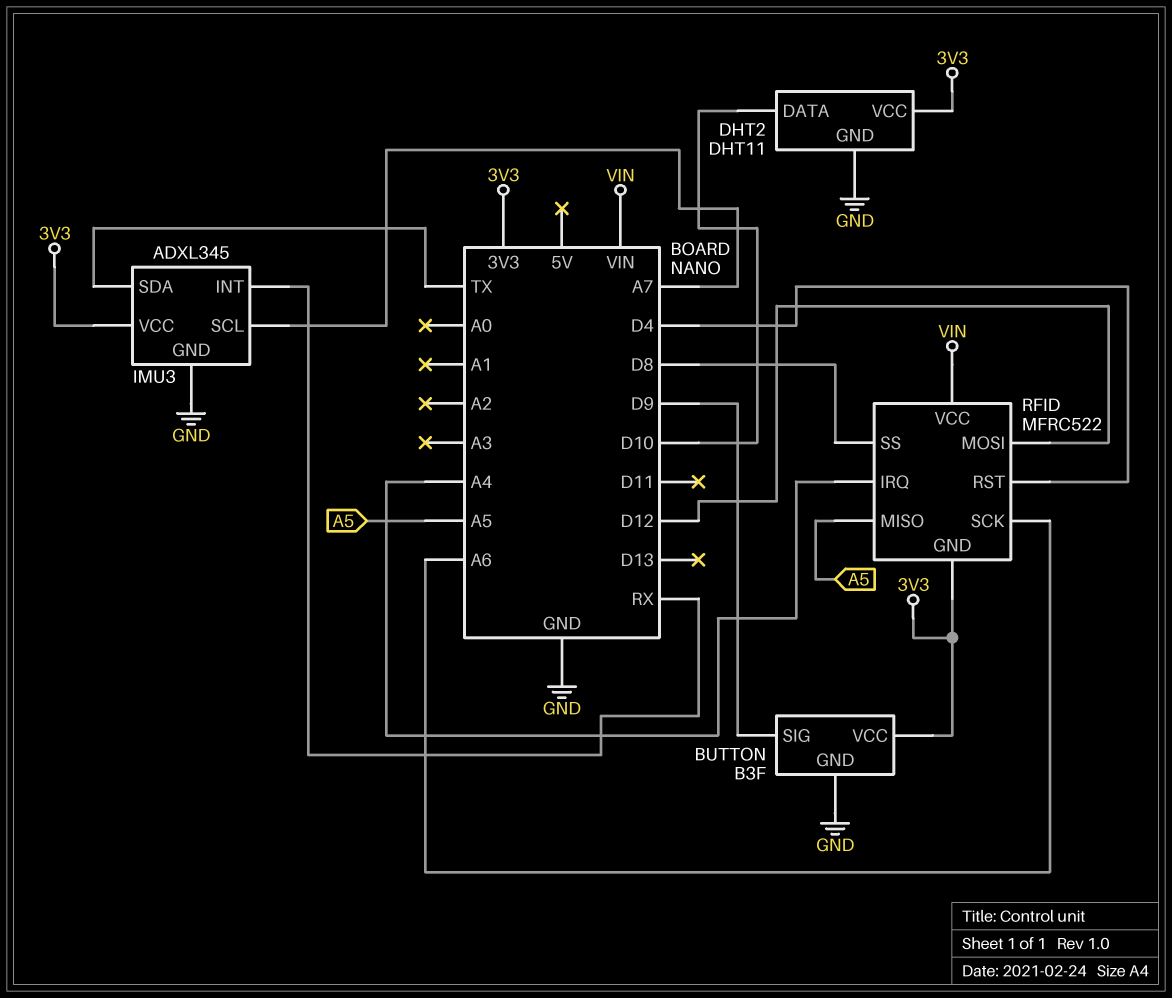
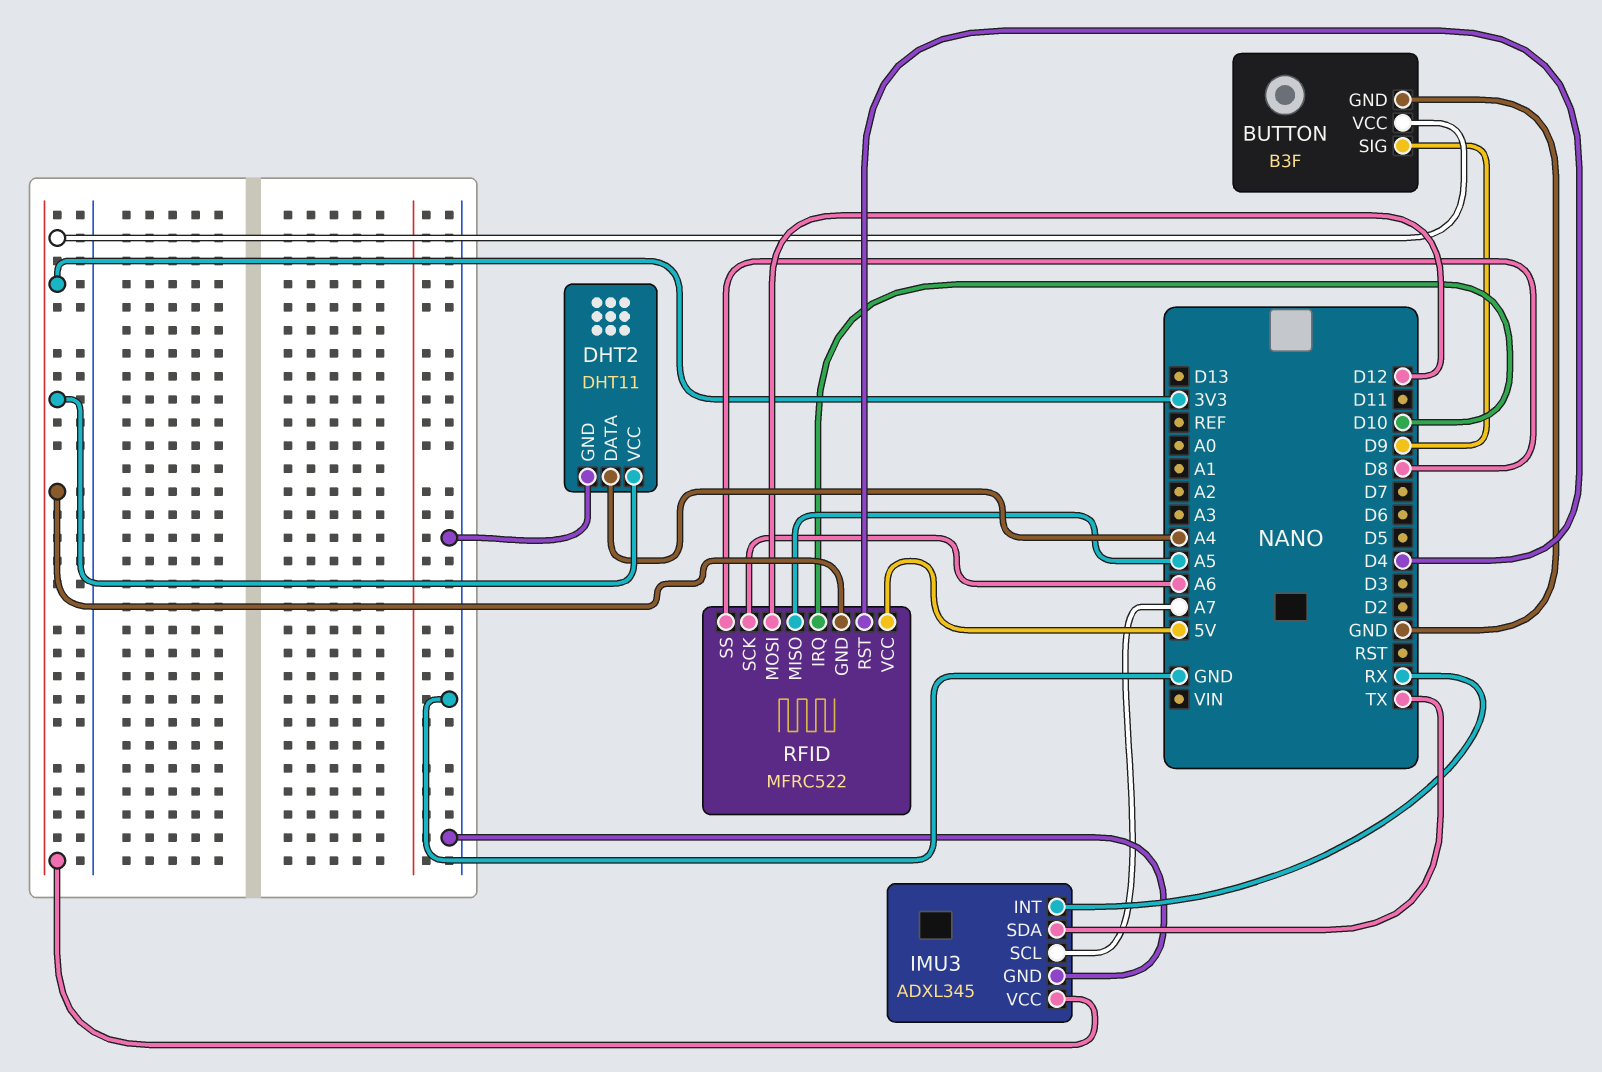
DHT2 pin DATA: D10 -> A4
RFID pin IRQ: A4 -> D10
RFID pin VCC: VIN -> 5V

